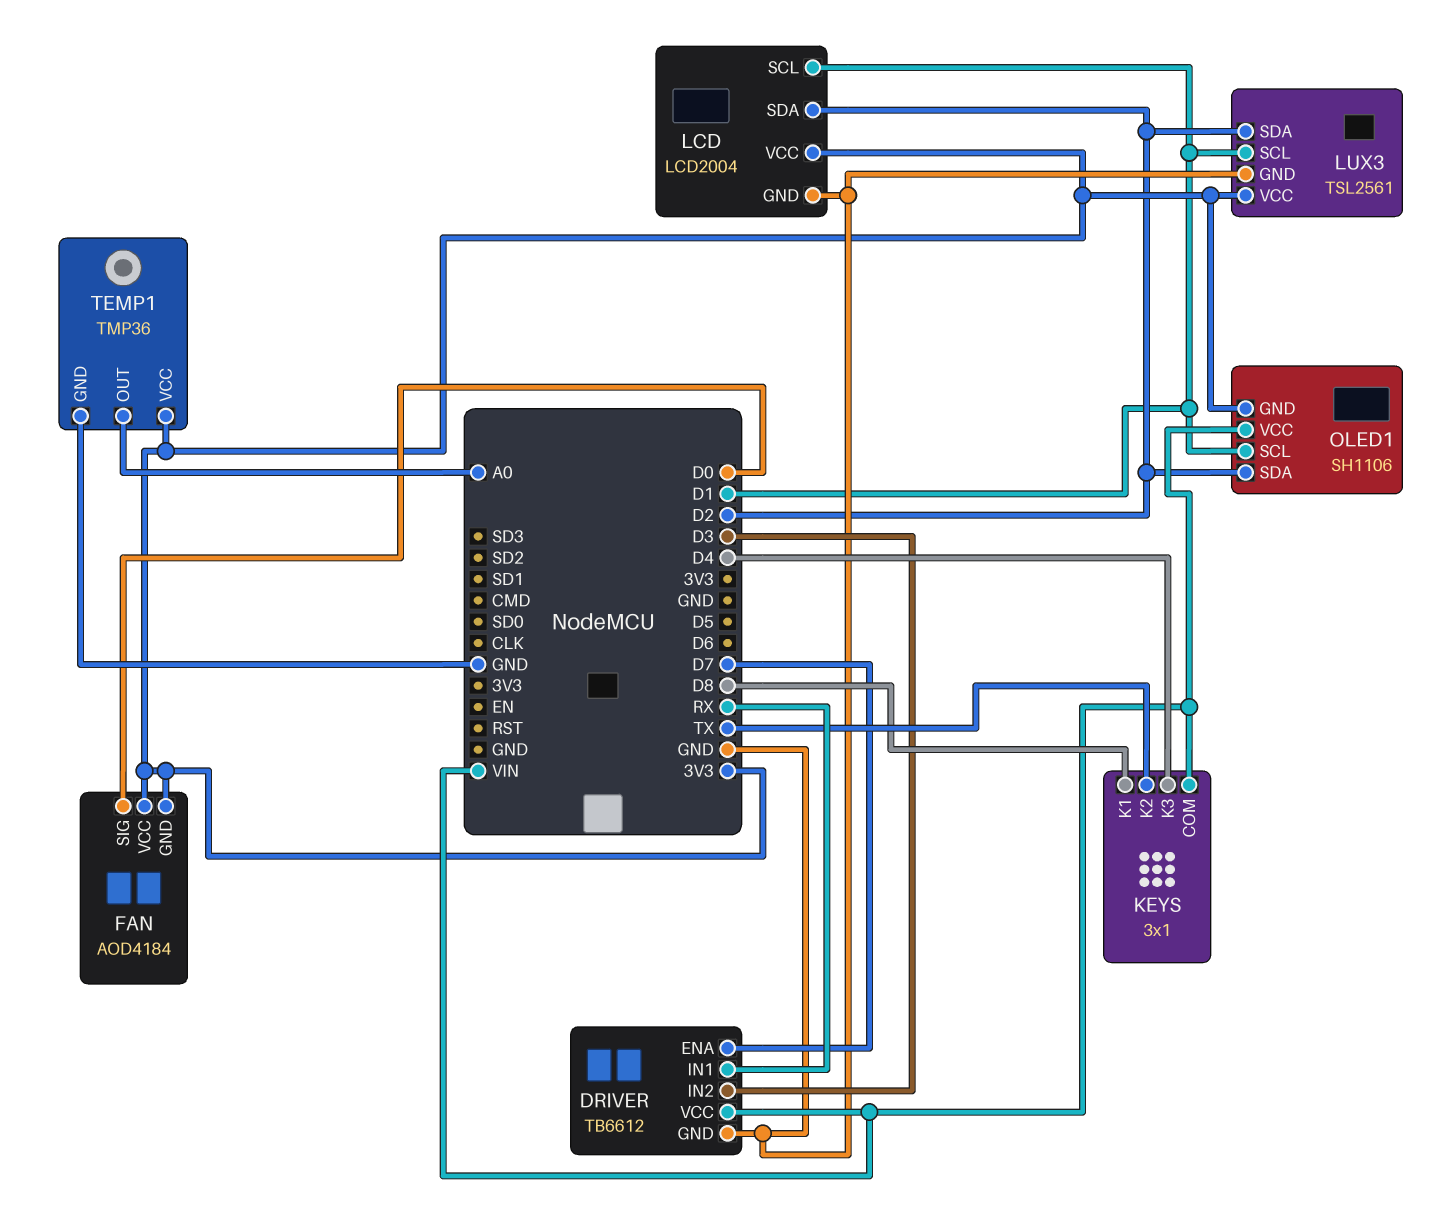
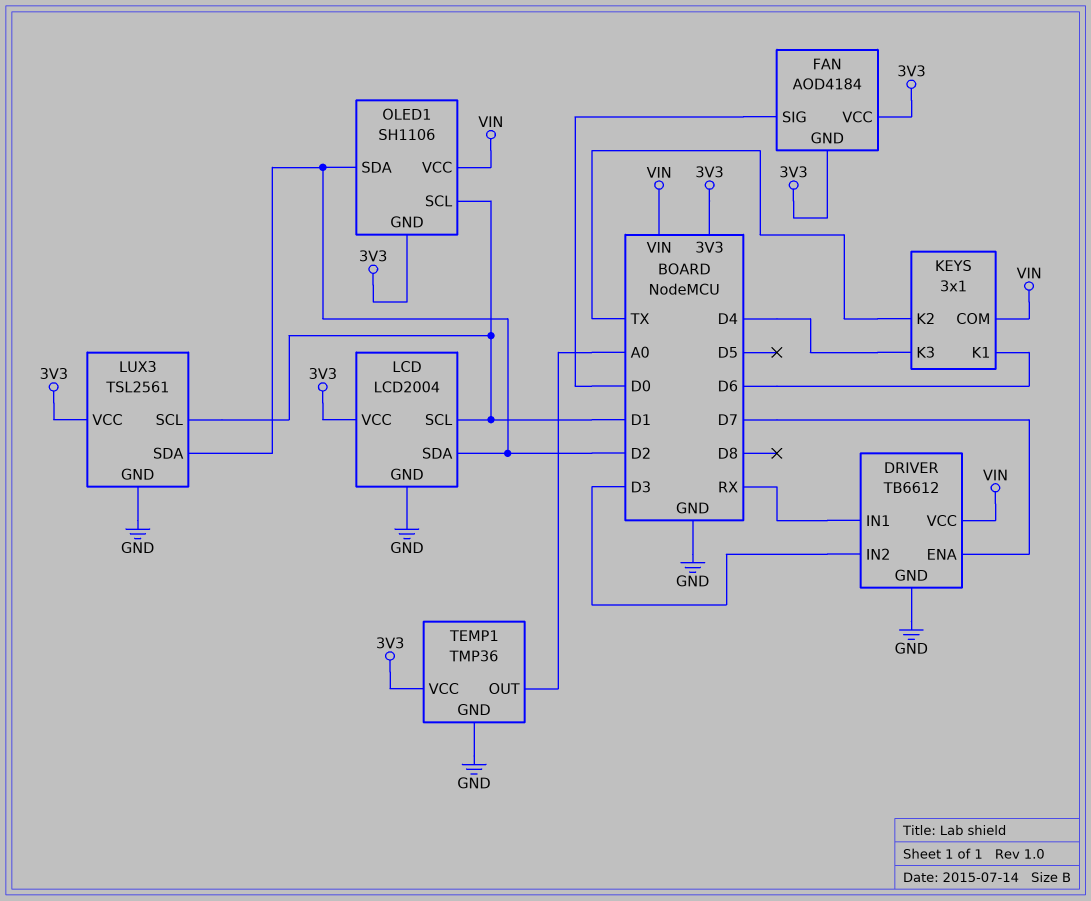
KEYS pin K1: D8 -> D6

